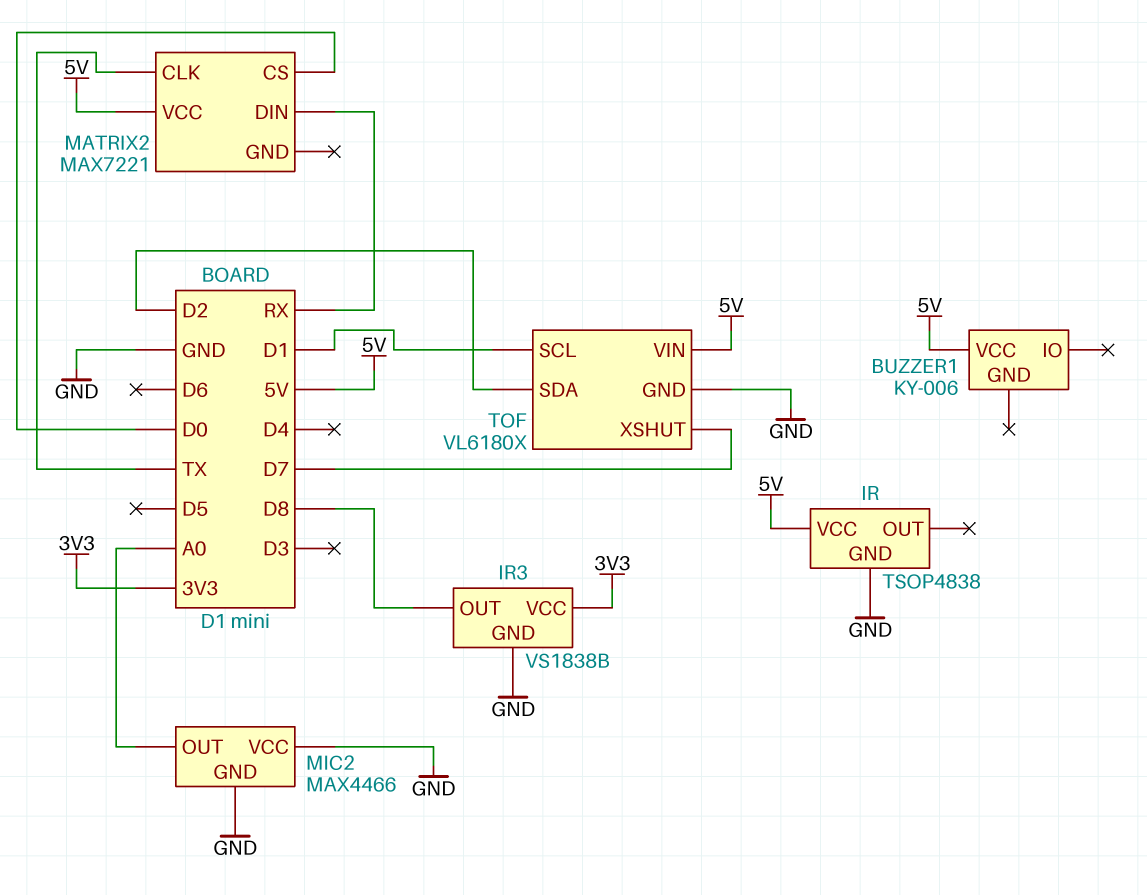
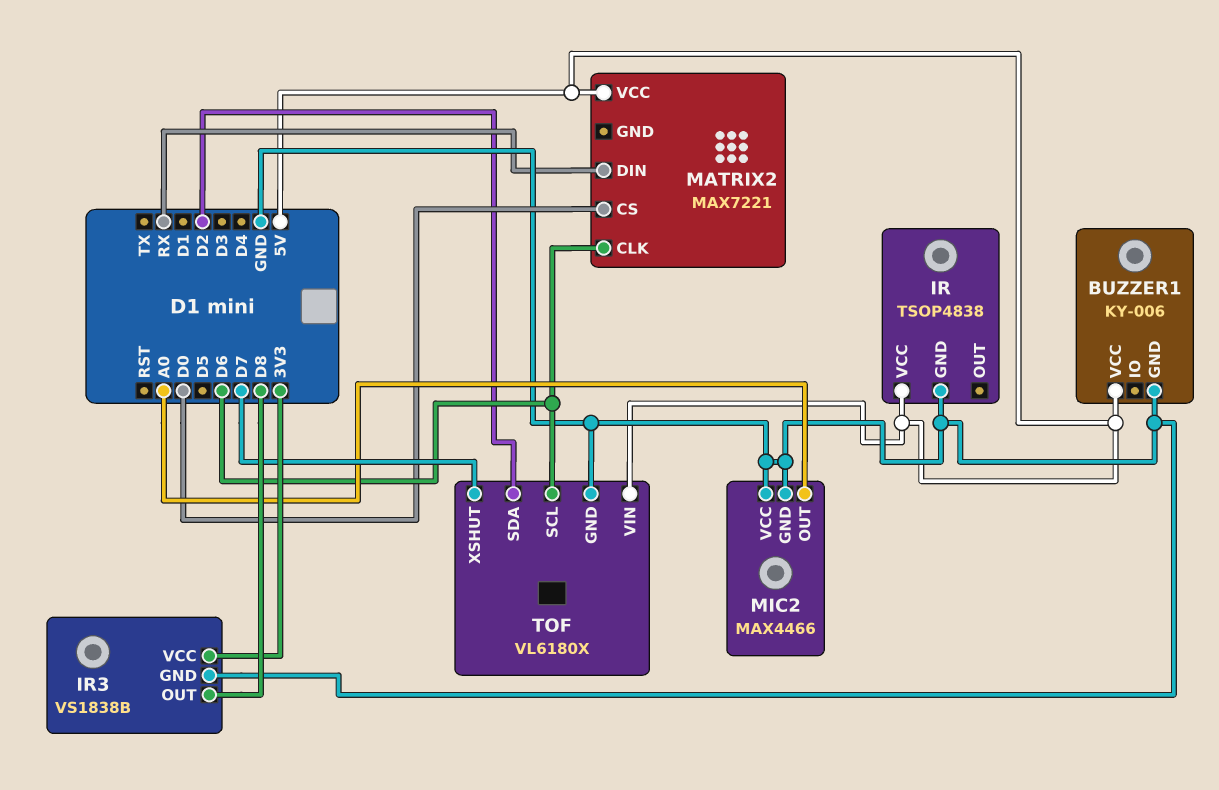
BUZZER1 pin GND: none -> GND
MATRIX2 pin CLK: TX -> D6
TOF pin SCL: D1 -> D6

